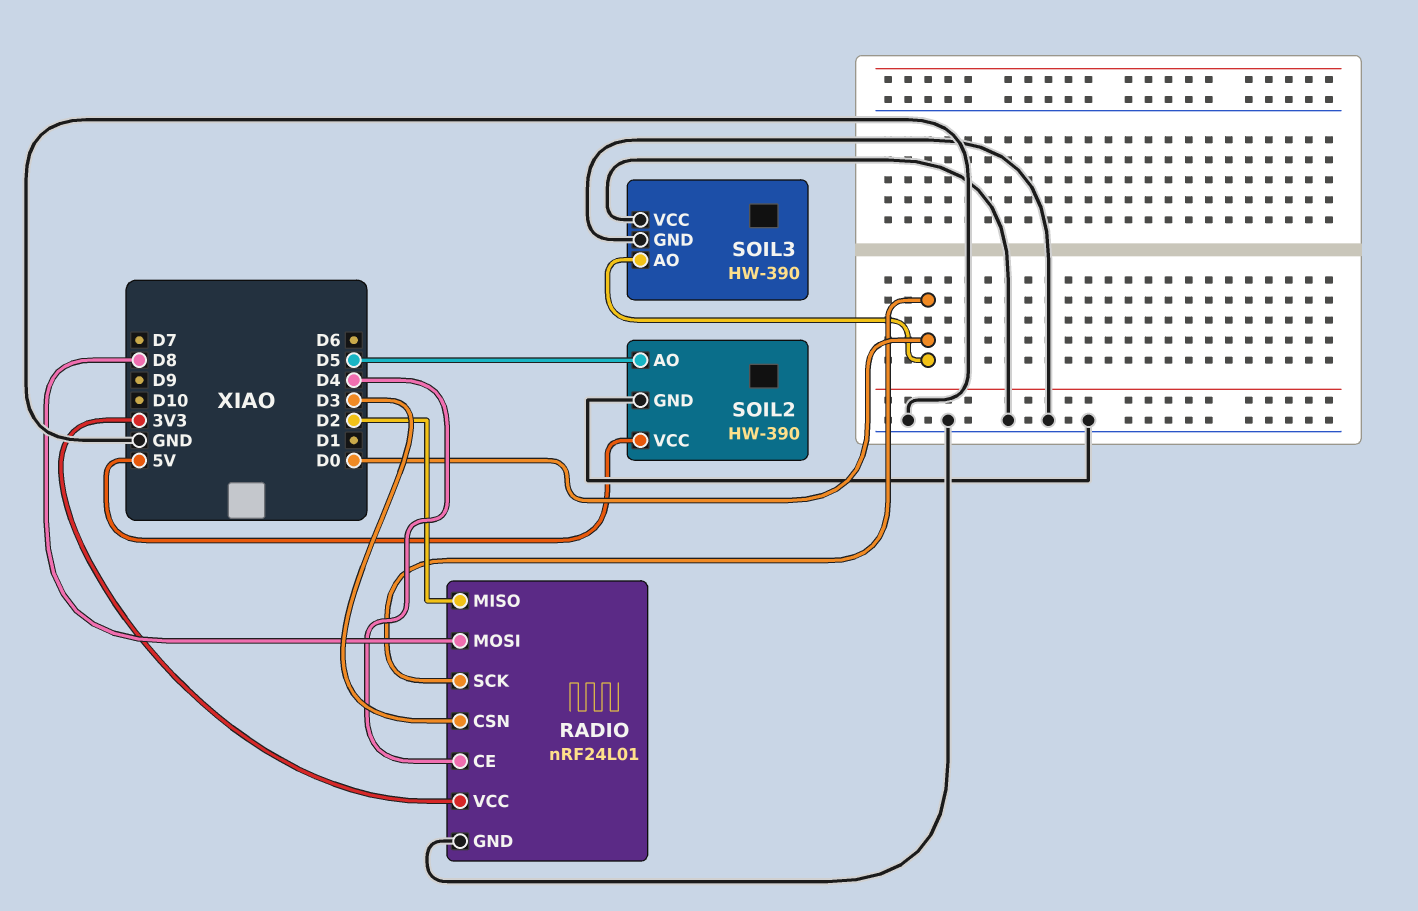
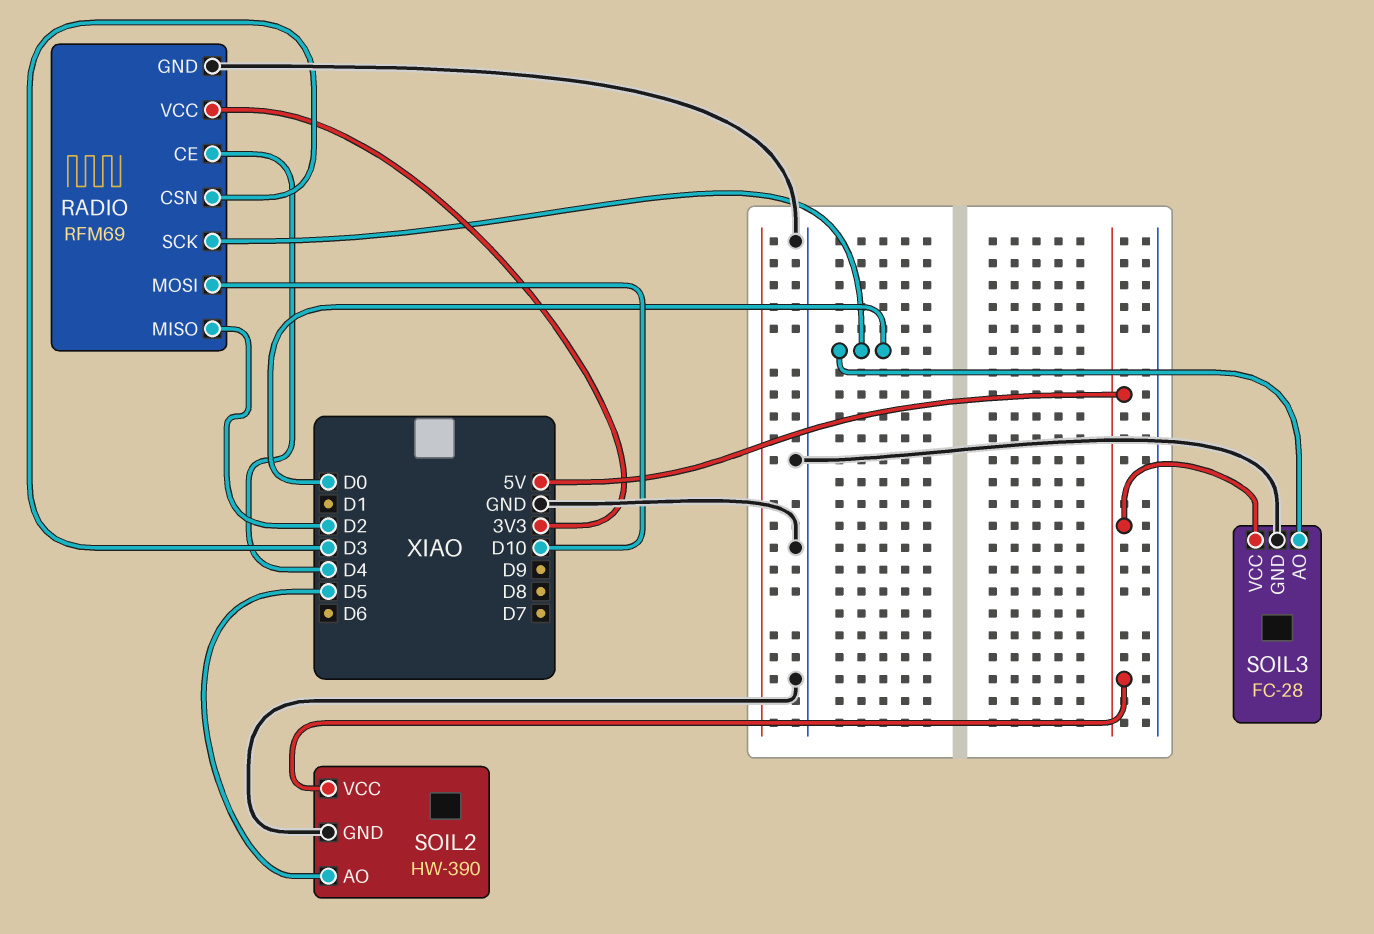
RADIO: nRF24L01 -> RFM69
RADIO pin MOSI: D8 -> D10
SOIL3: HW-390 -> FC-28
SOIL3 pin VCC: GND -> 5V

